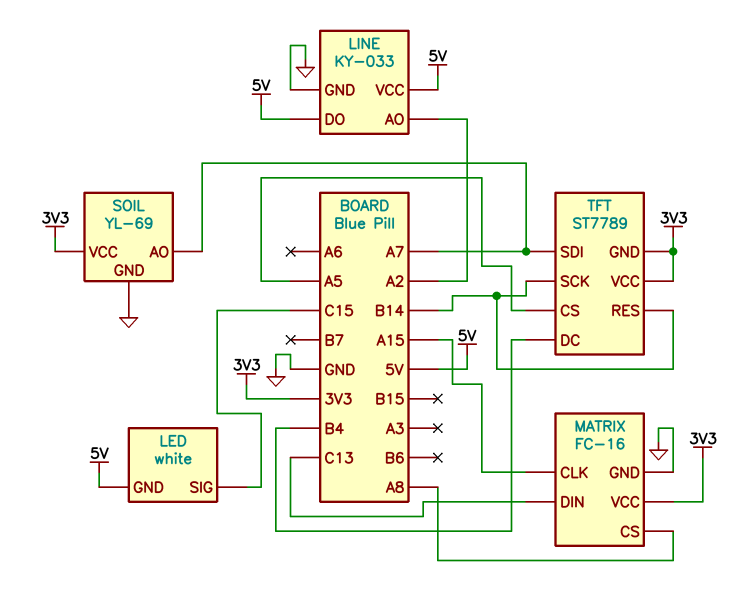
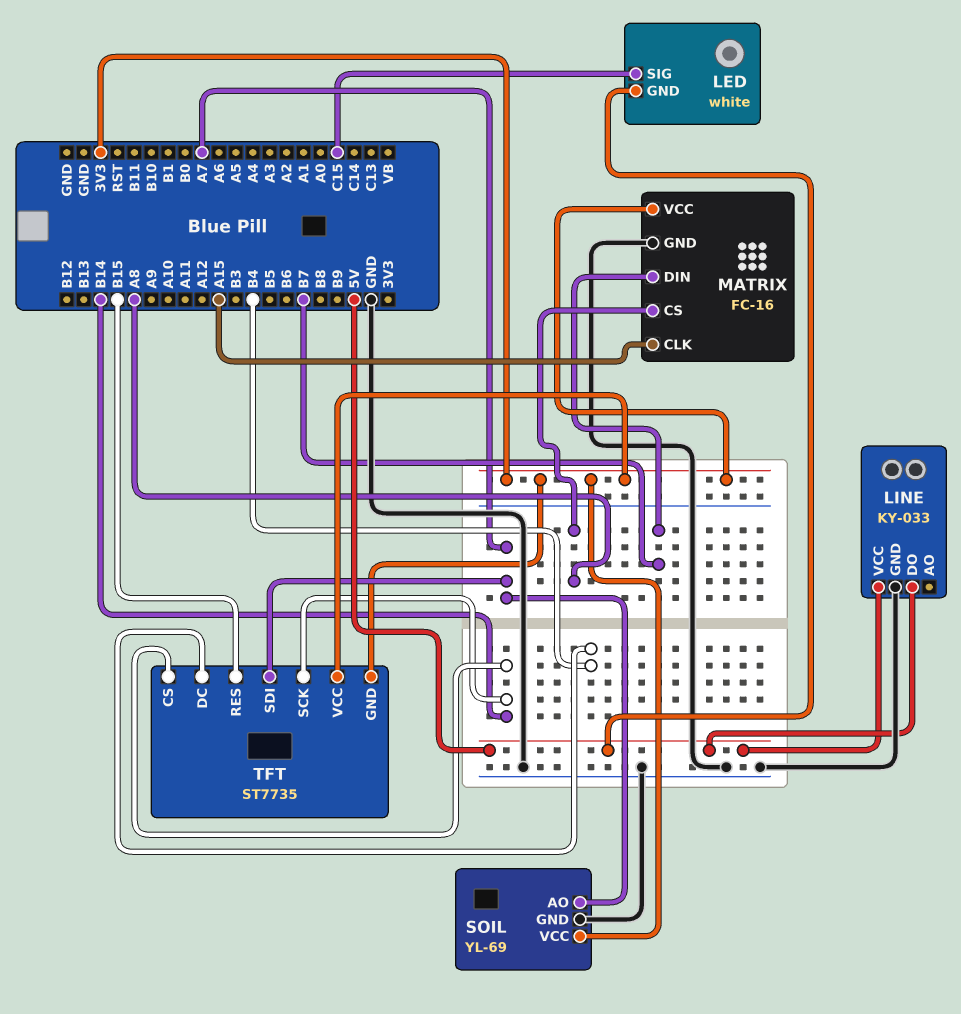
LINE pin AO: A2 -> none
MATRIX pin DIN: C13 -> B7
TFT: ST7789 -> ST7735
TFT pin CS: A5 -> B14
TFT pin RES: B14 -> B15

